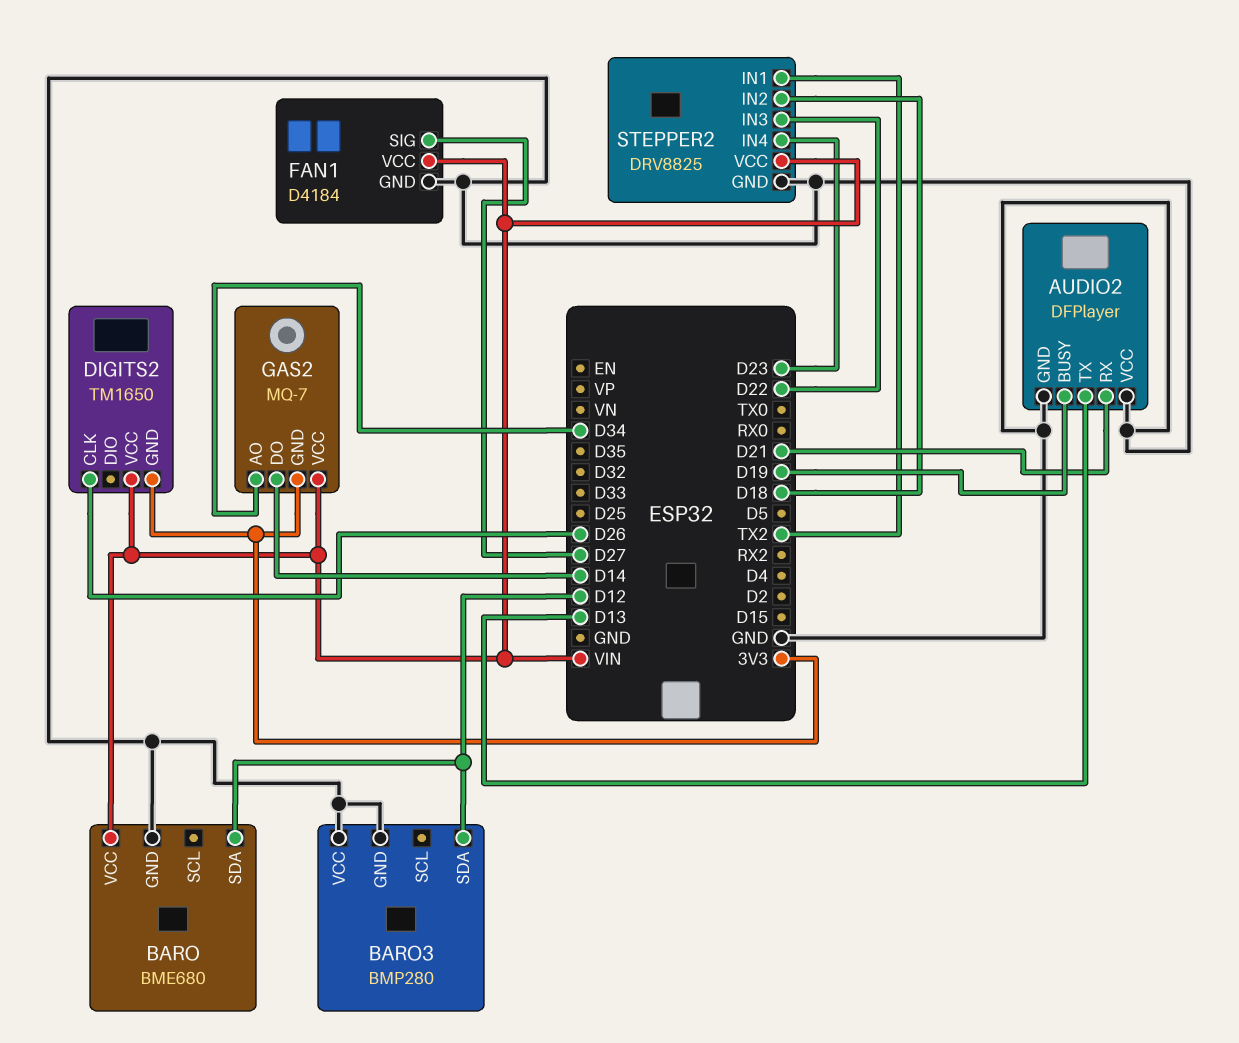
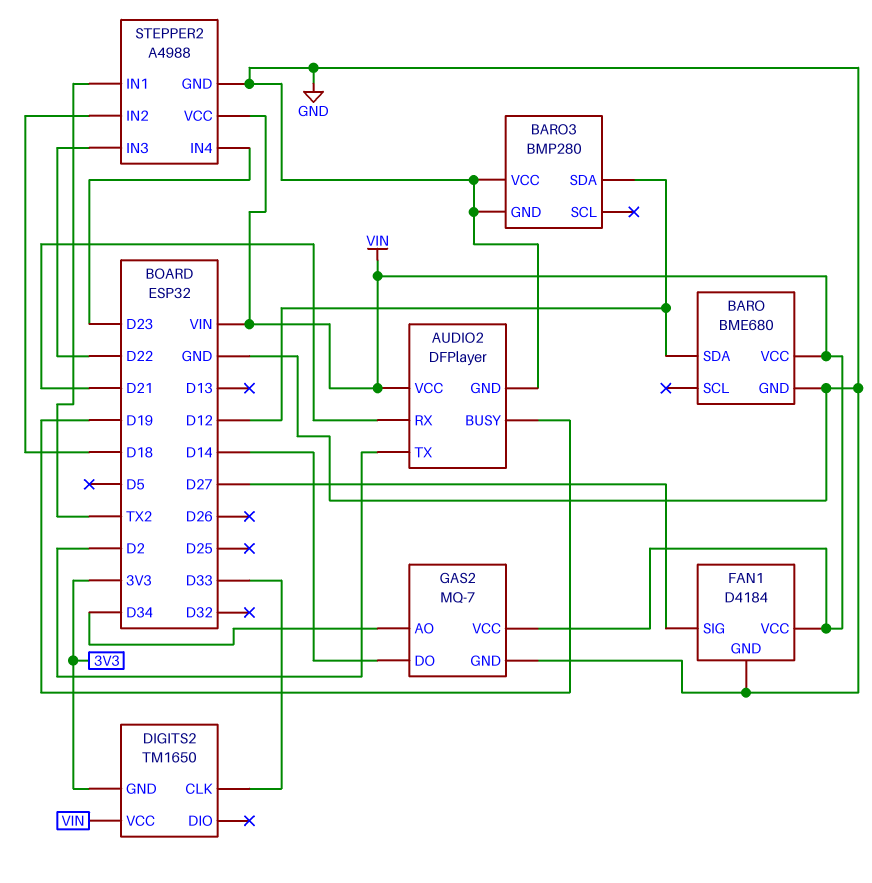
AUDIO2 pin TX: D13 -> D2
AUDIO2 pin VCC: GND -> VIN
DIGITS2 pin CLK: D26 -> D33
GAS2 pin GND: 3V3 -> GND
STEPPER2: DRV8825 -> A4988

